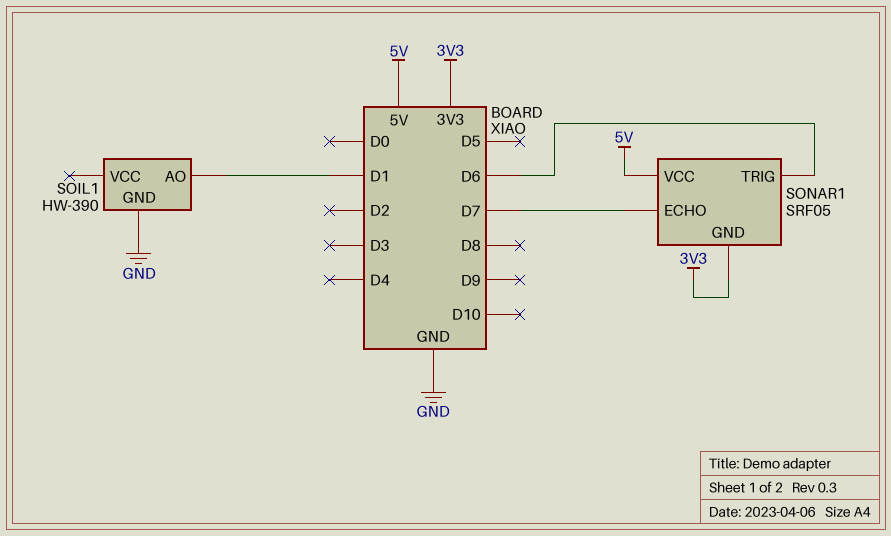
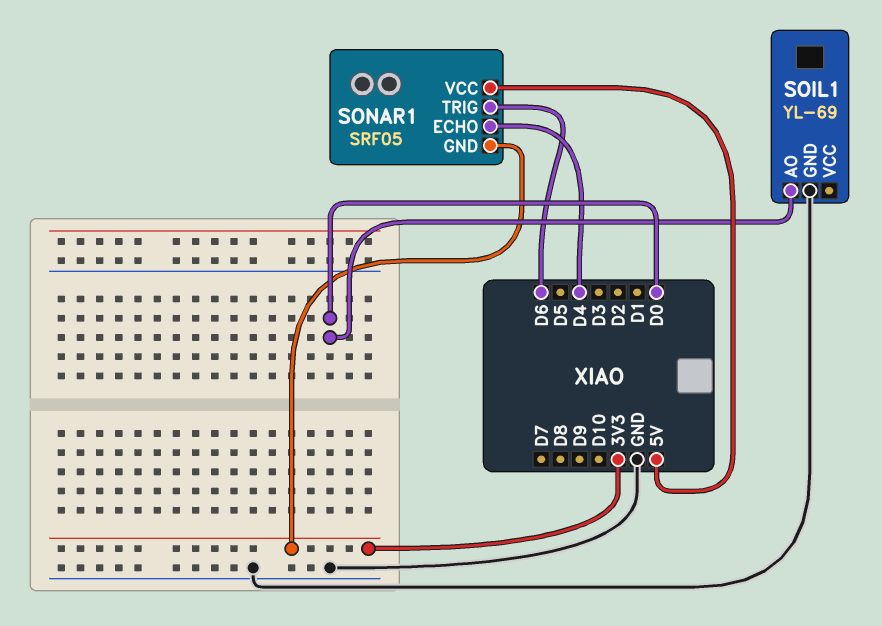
SOIL1: HW-390 -> YL-69
SOIL1 pin AO: D1 -> D0
SONAR1 pin ECHO: D7 -> D4

